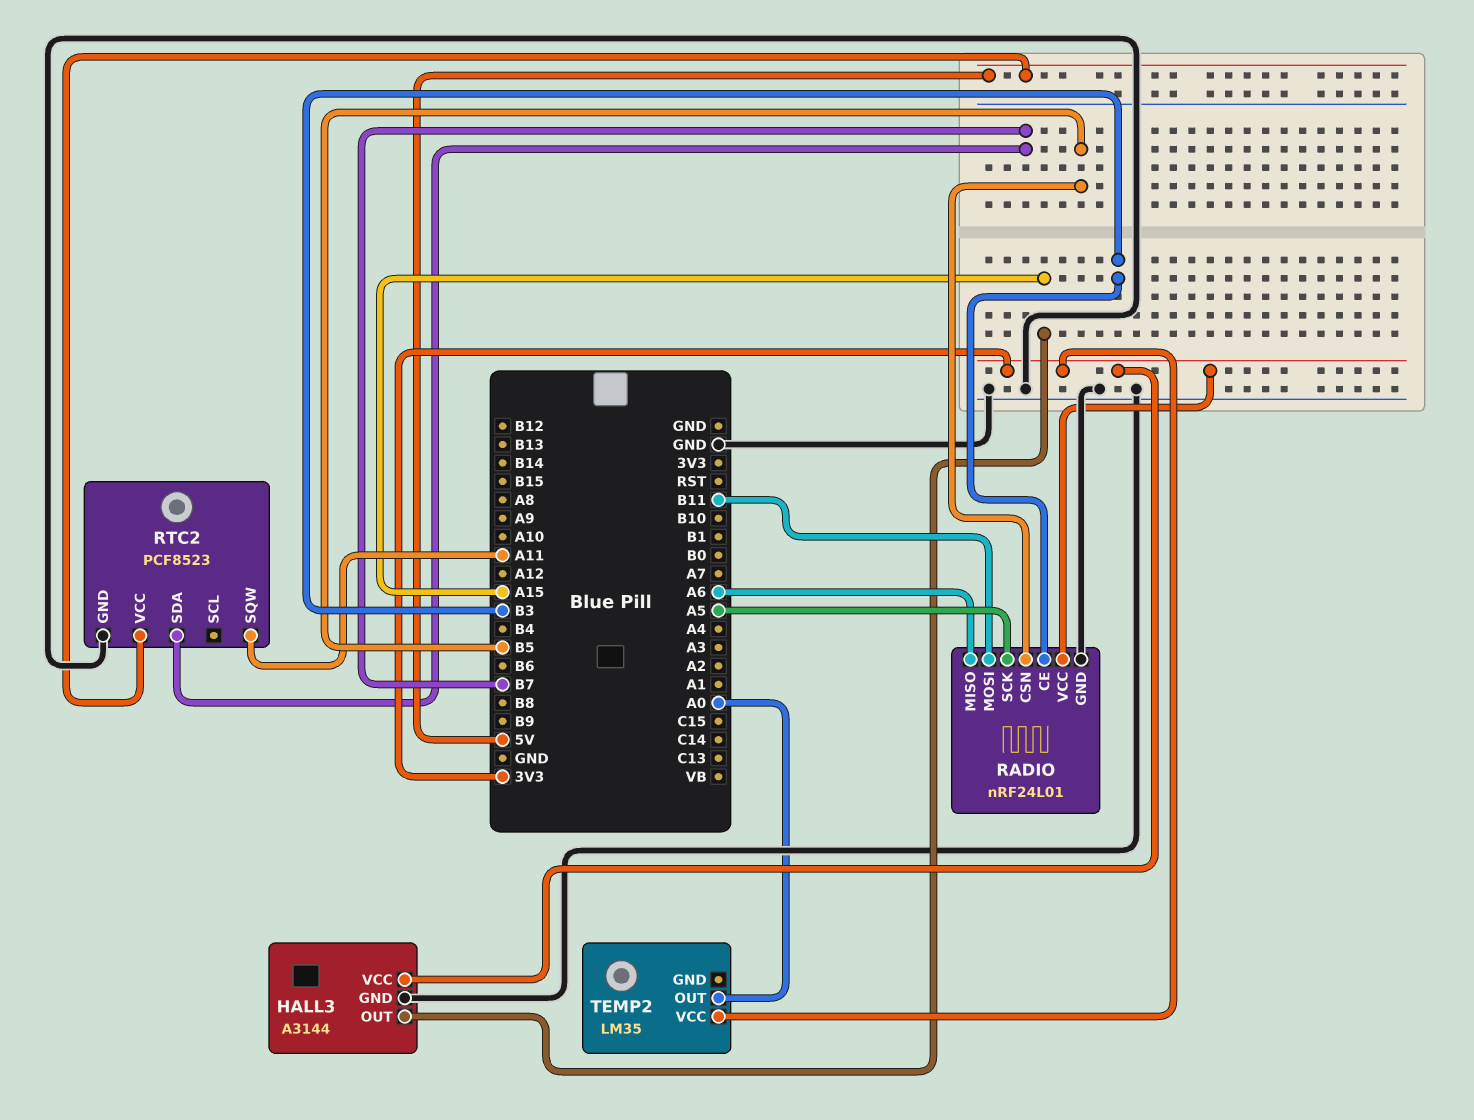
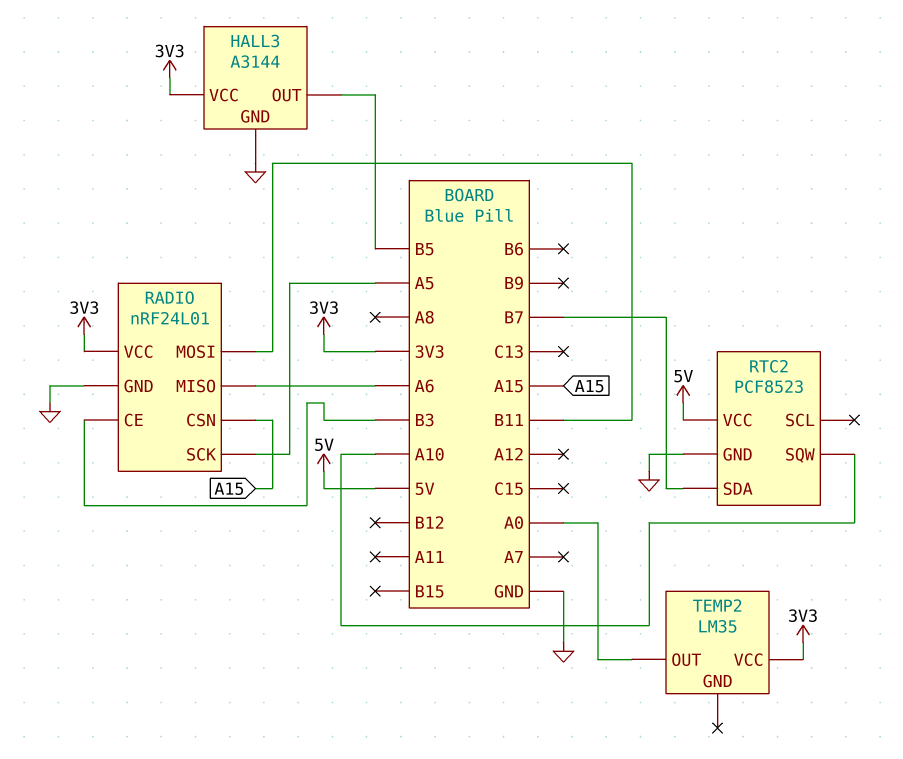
HALL3 pin OUT: A15 -> B5
RADIO pin CSN: B5 -> A15
RTC2 pin SQW: A11 -> A10

